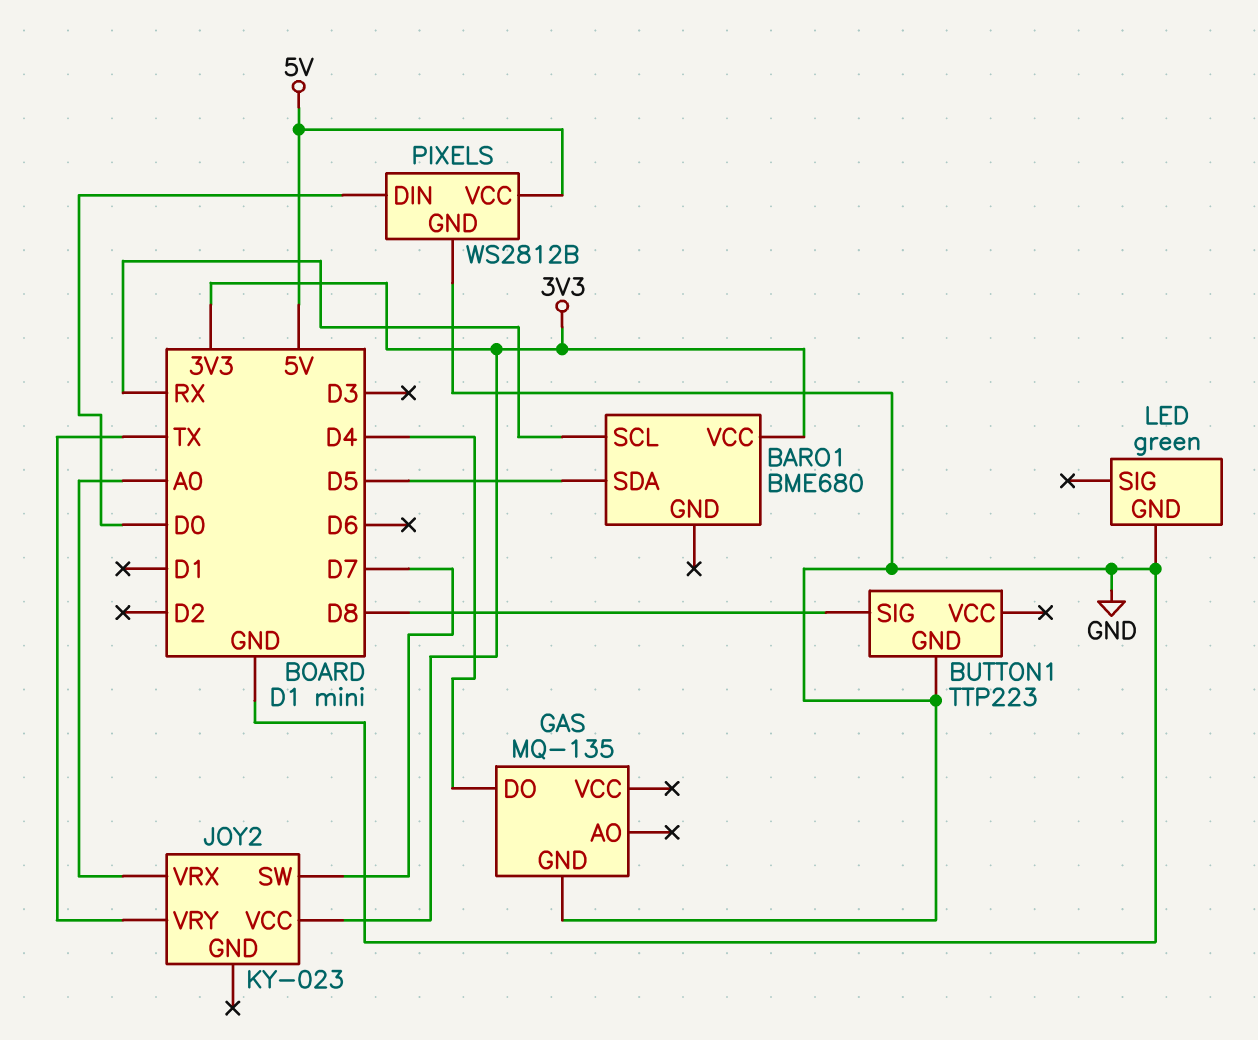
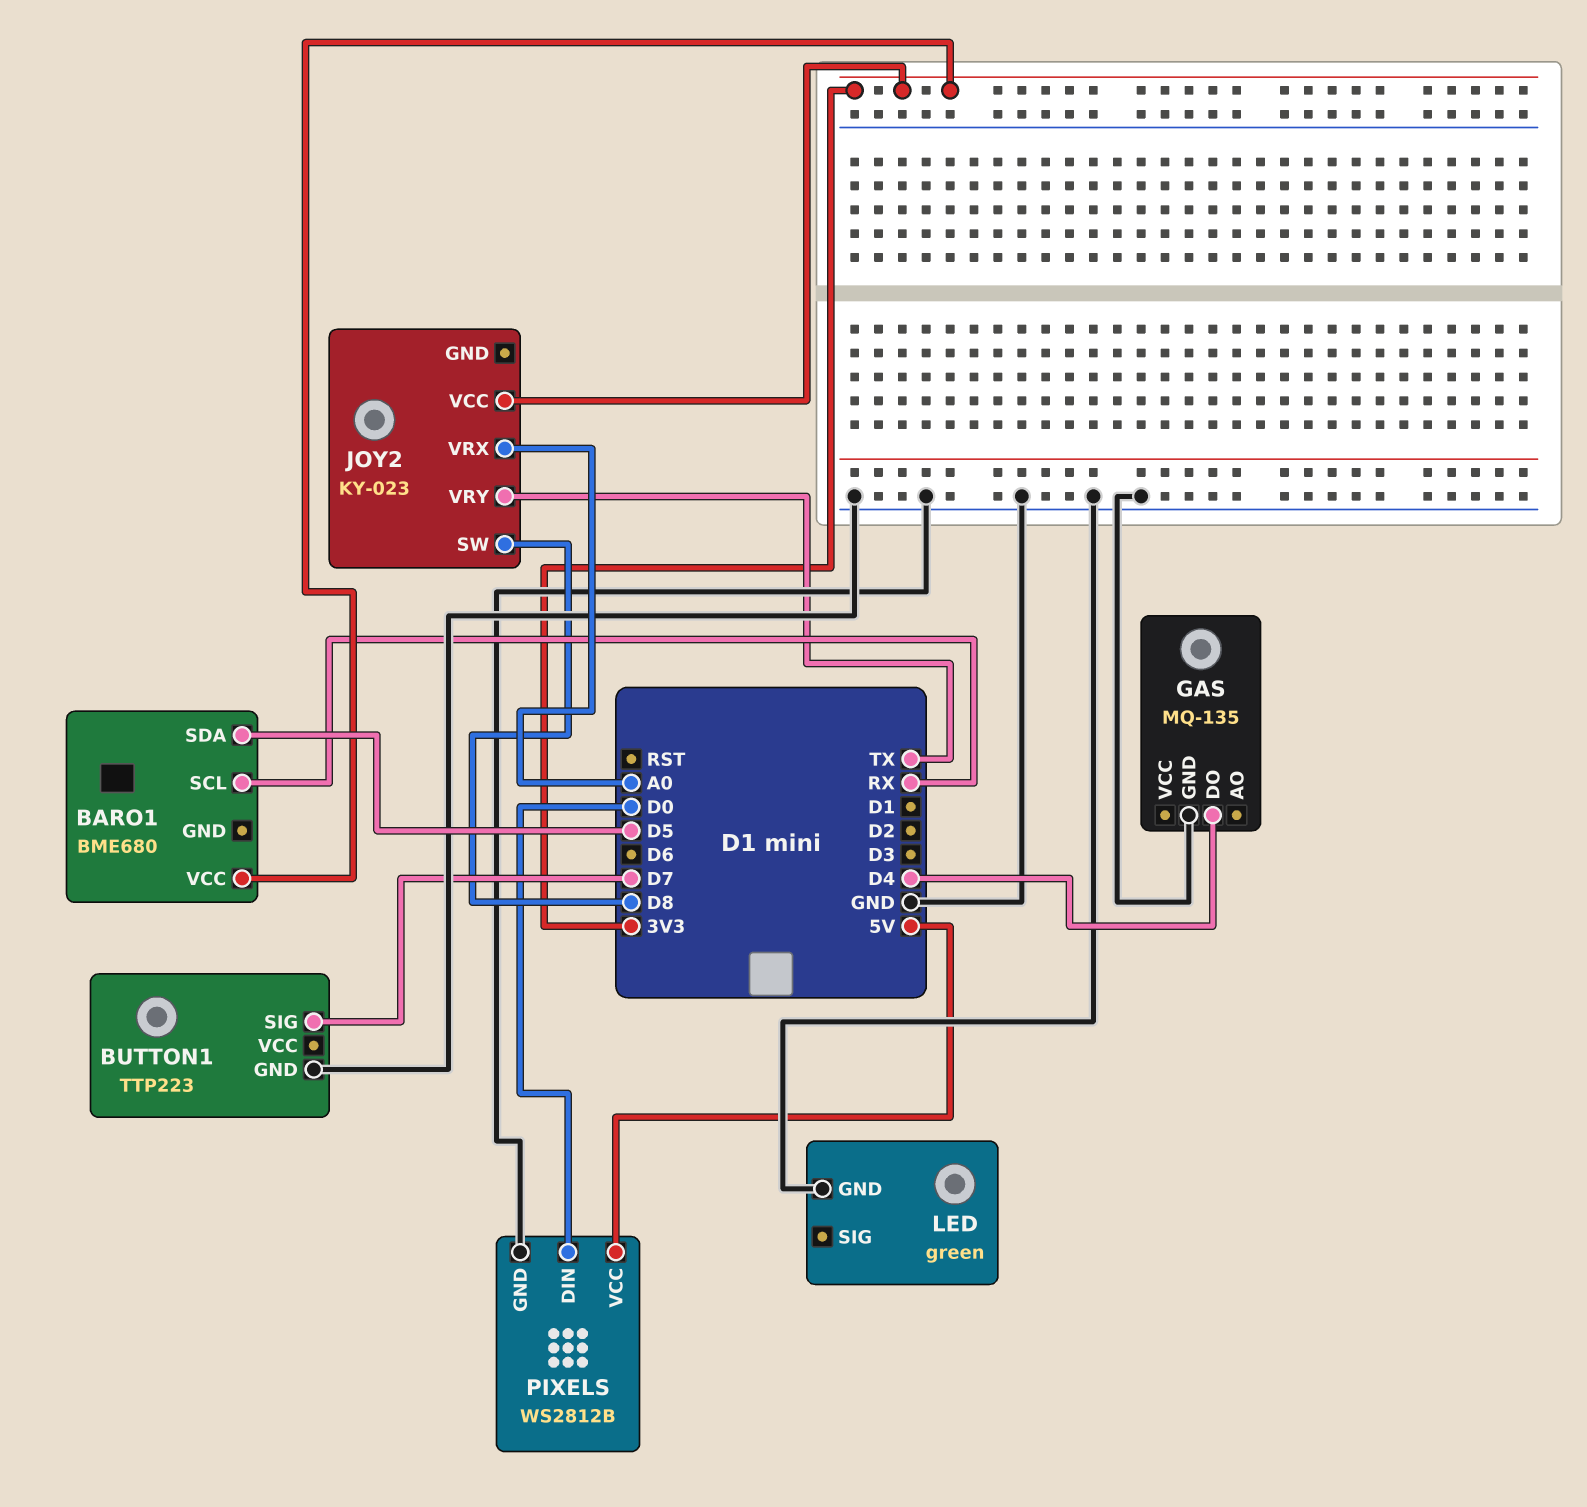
BUTTON1 pin SIG: D8 -> D7
JOY2 pin SW: D7 -> D8

